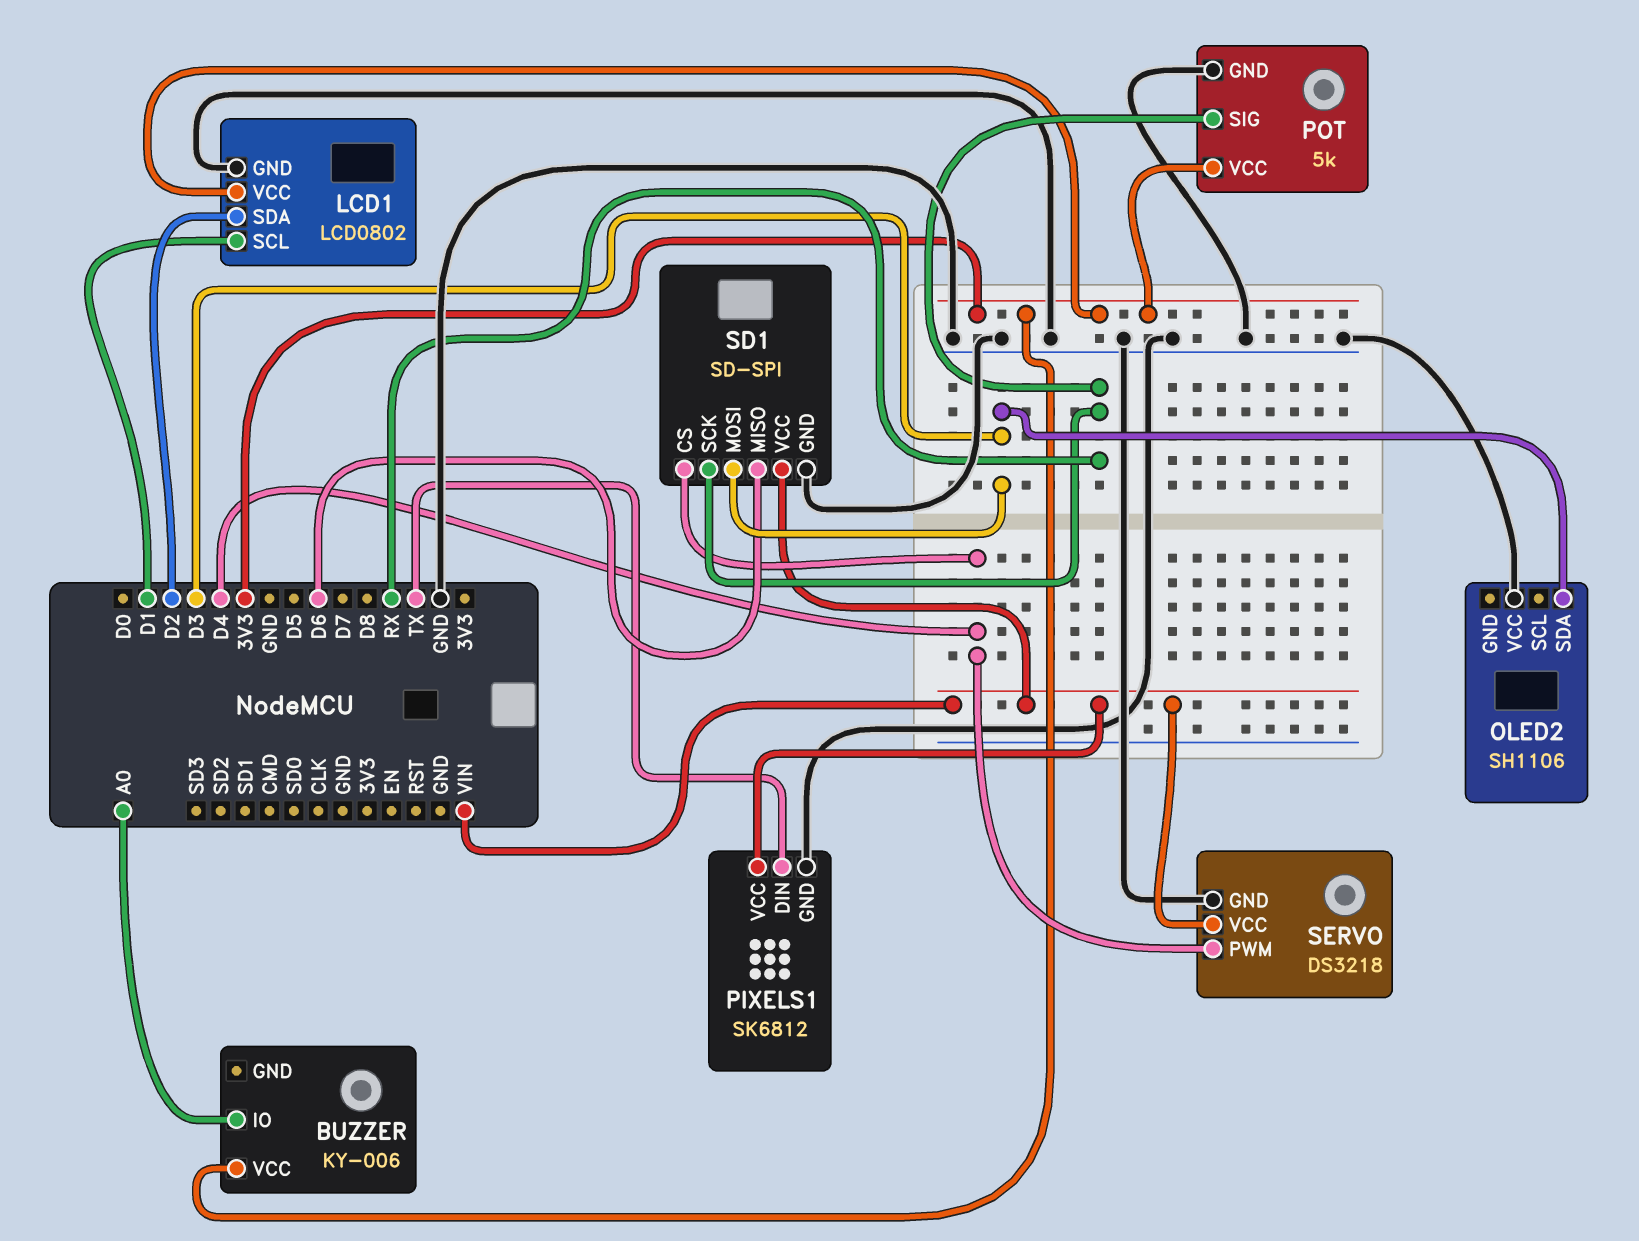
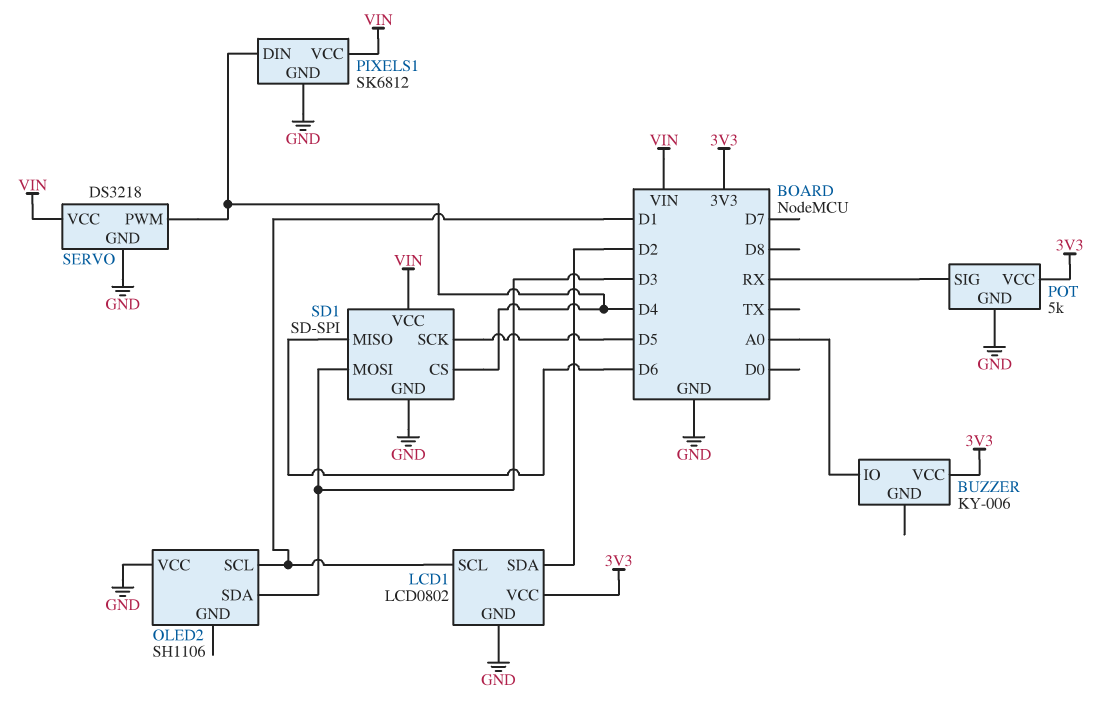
OLED2 pin SCL: none -> D1
PIXELS1 pin DIN: TX -> D4
SD1 pin SCK: RX -> D5

